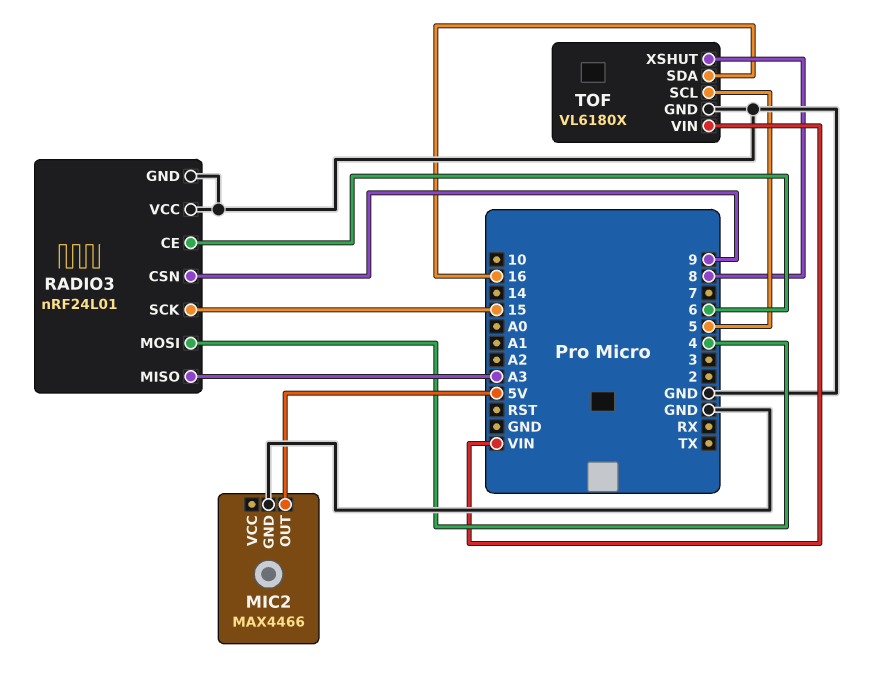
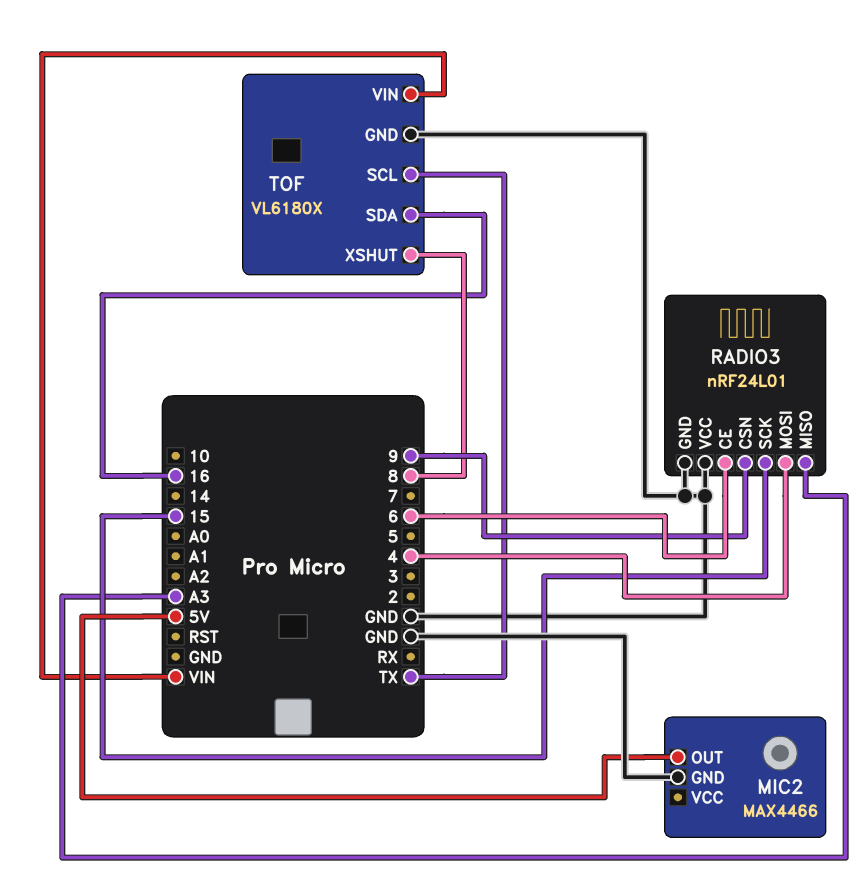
TOF pin SCL: 5 -> TX

